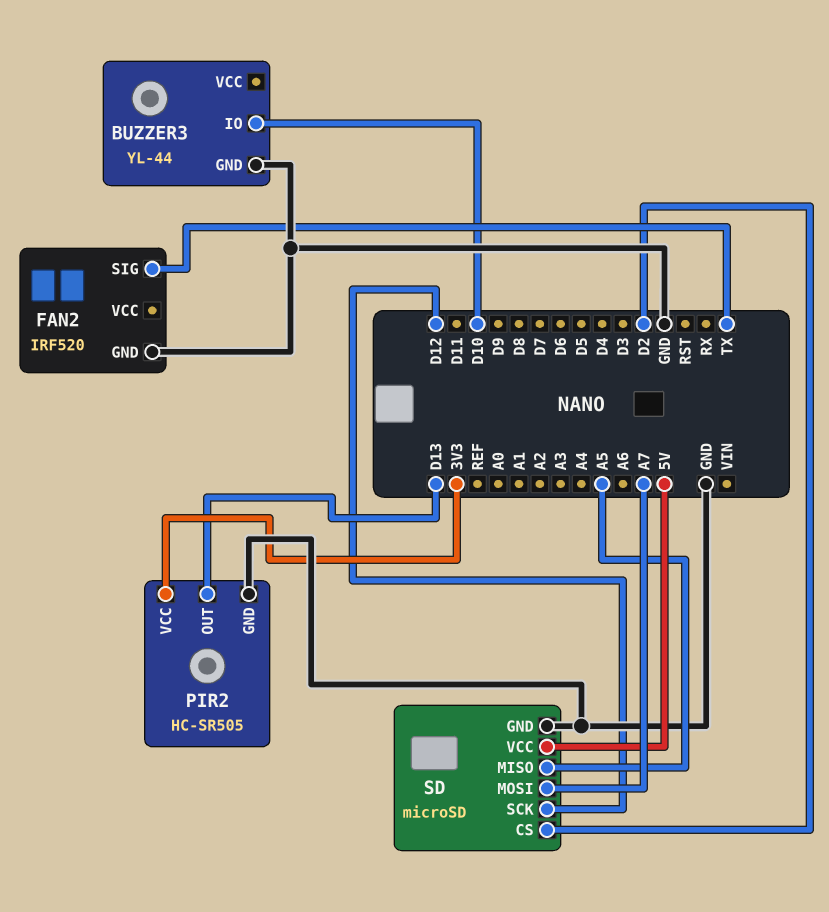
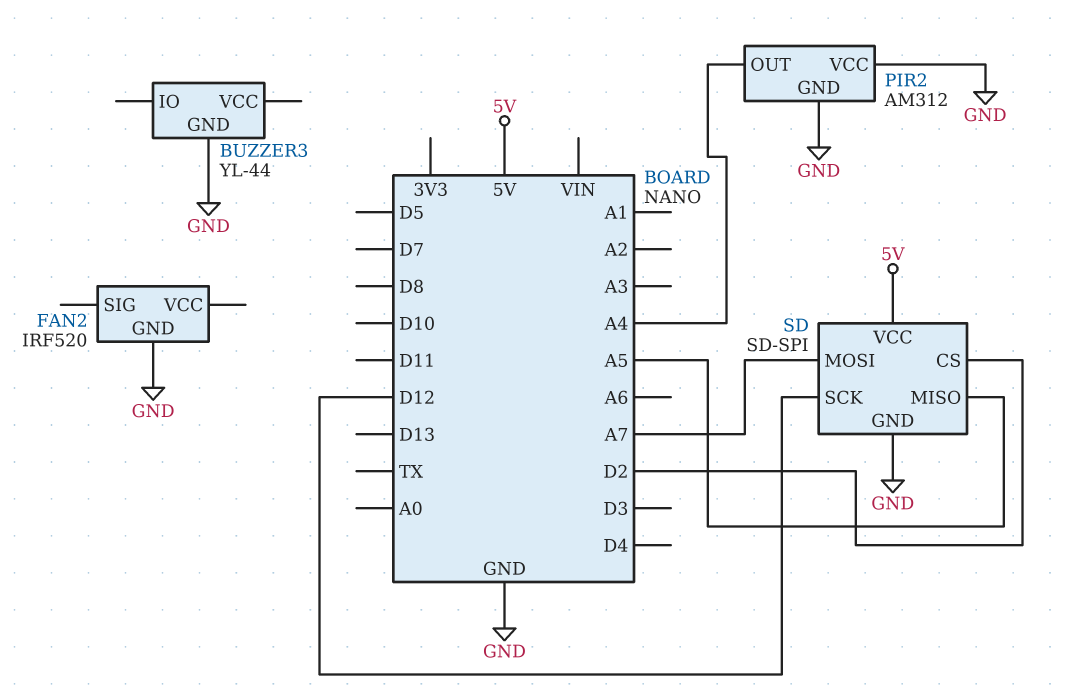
BUZZER3 pin IO: D10 -> none
FAN2 pin SIG: TX -> none
PIR2: HC-SR505 -> AM312
PIR2 pin OUT: D13 -> A4
PIR2 pin VCC: 3V3 -> GND
SD: microSD -> SD-SPI

